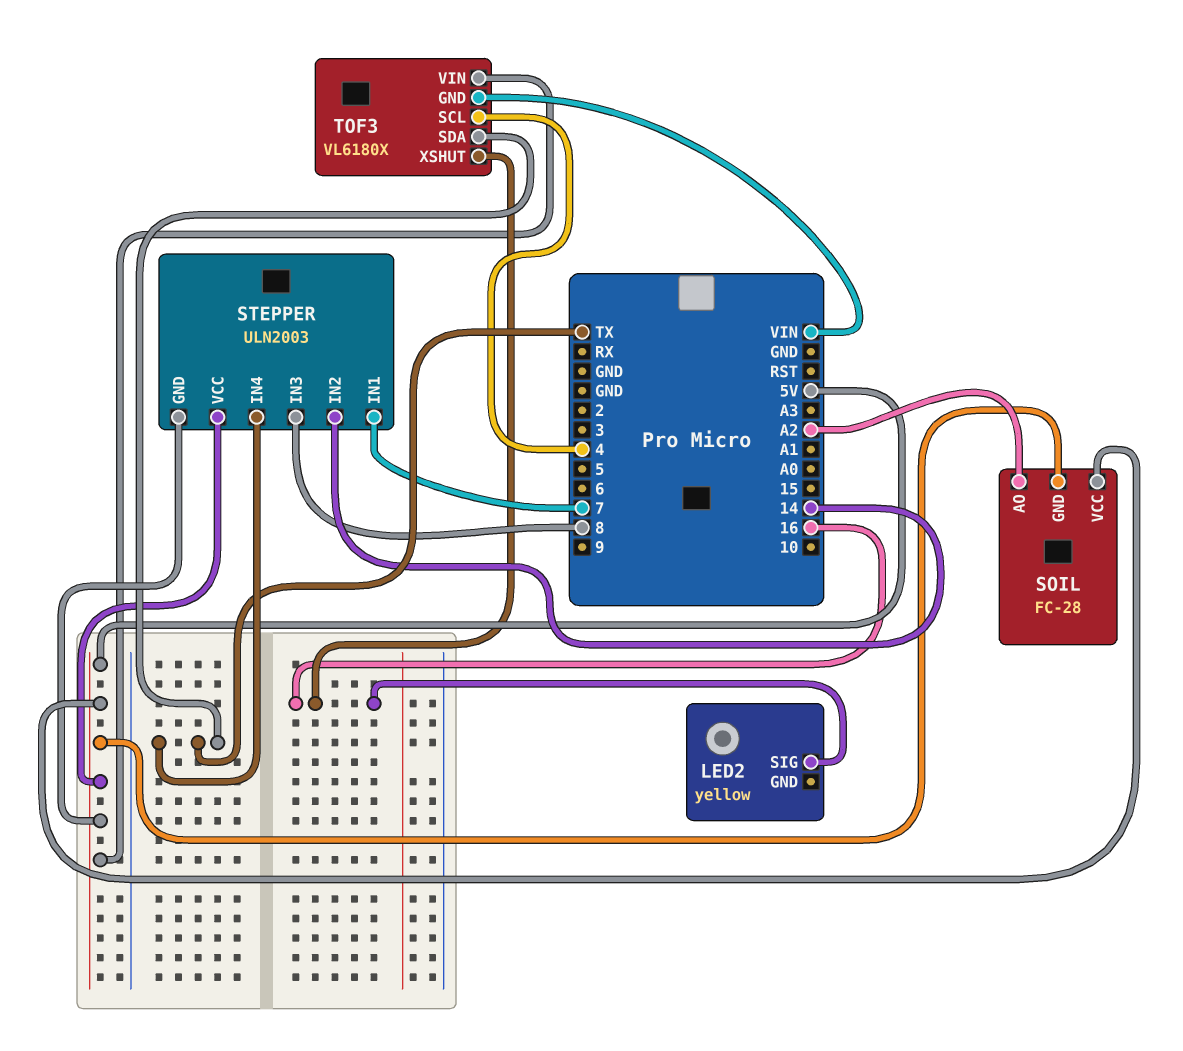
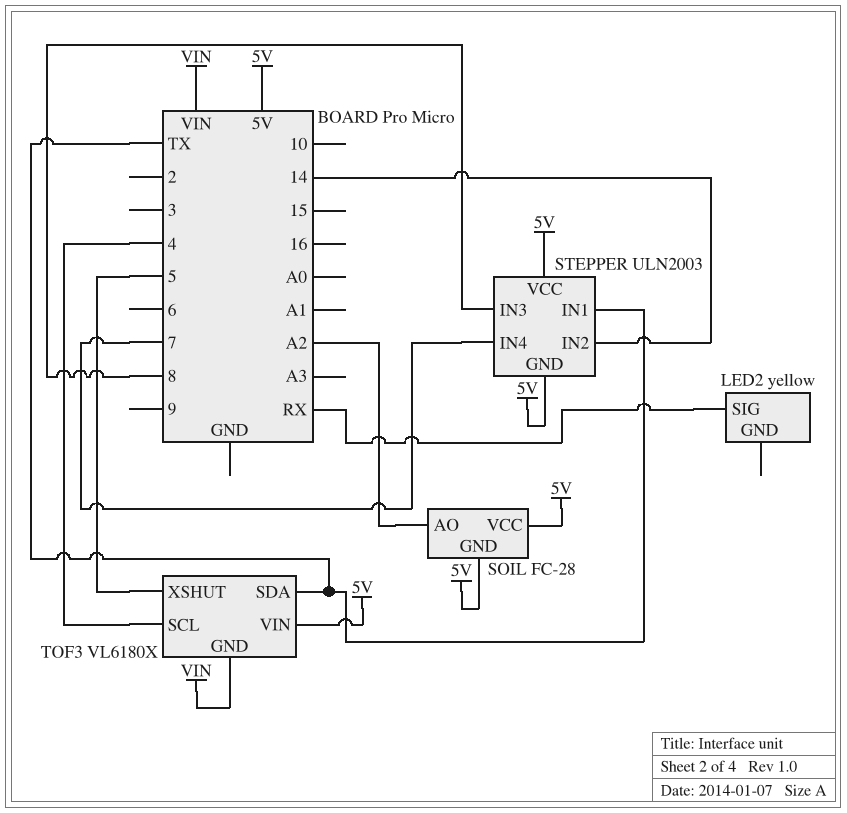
LED2 pin SIG: 16 -> RX
STEPPER pin IN1: 7 -> TX
STEPPER pin IN4: TX -> 7
TOF3 pin XSHUT: 16 -> 5

